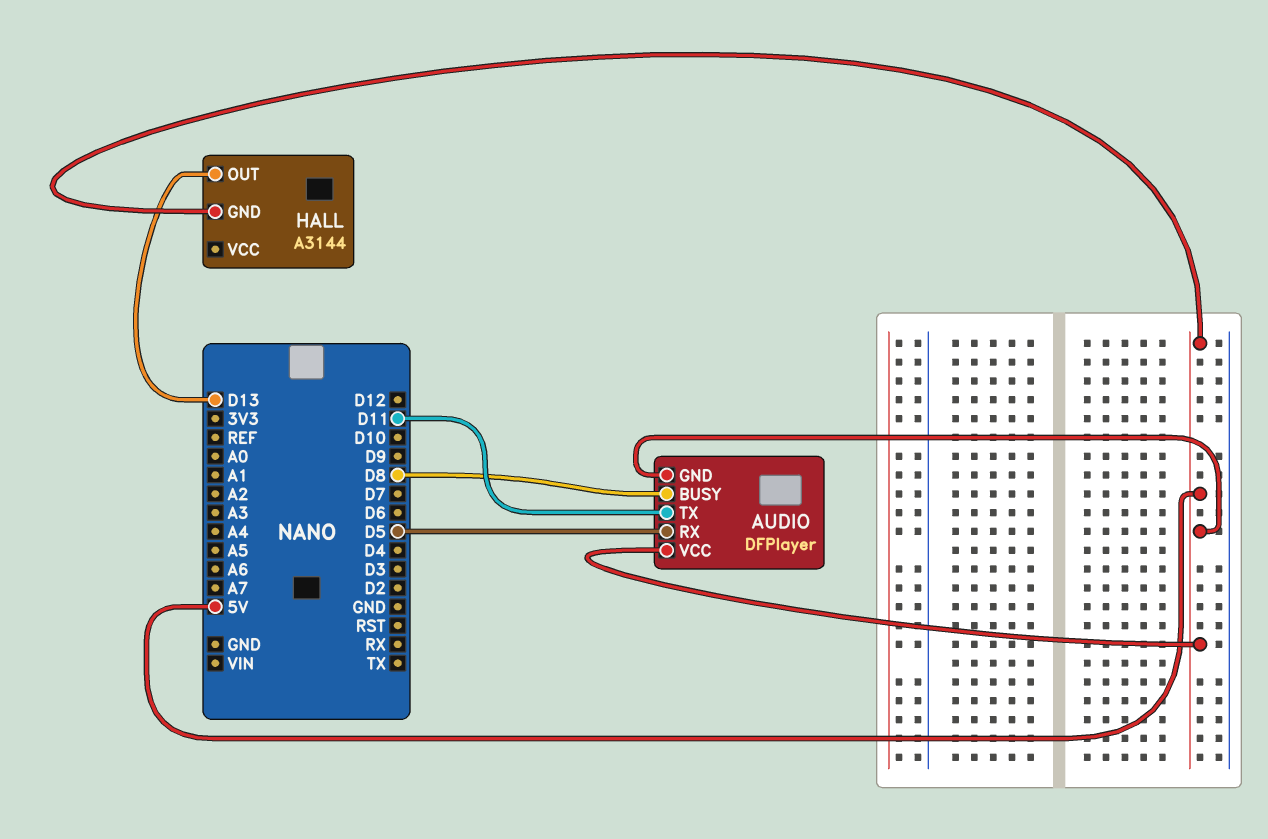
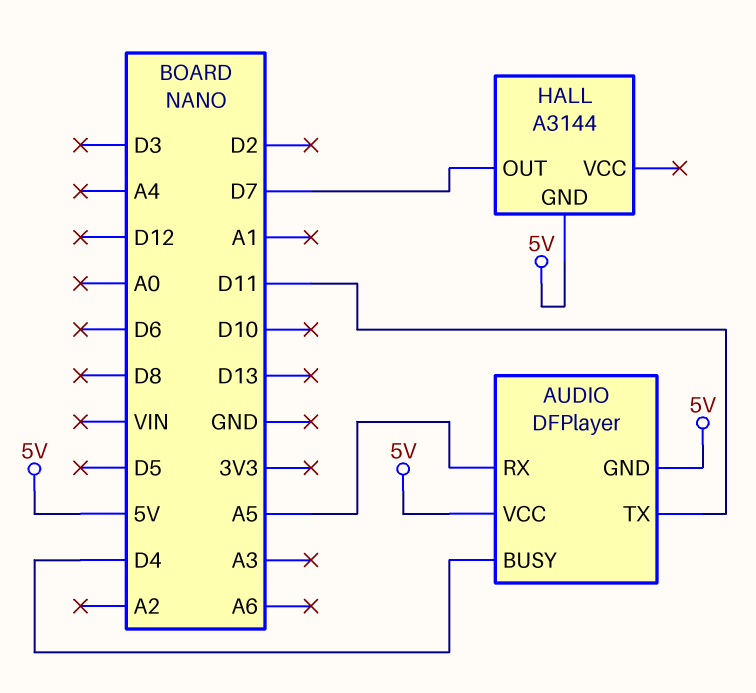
AUDIO pin BUSY: D8 -> D4
AUDIO pin RX: D5 -> A5
HALL pin OUT: D13 -> D7

